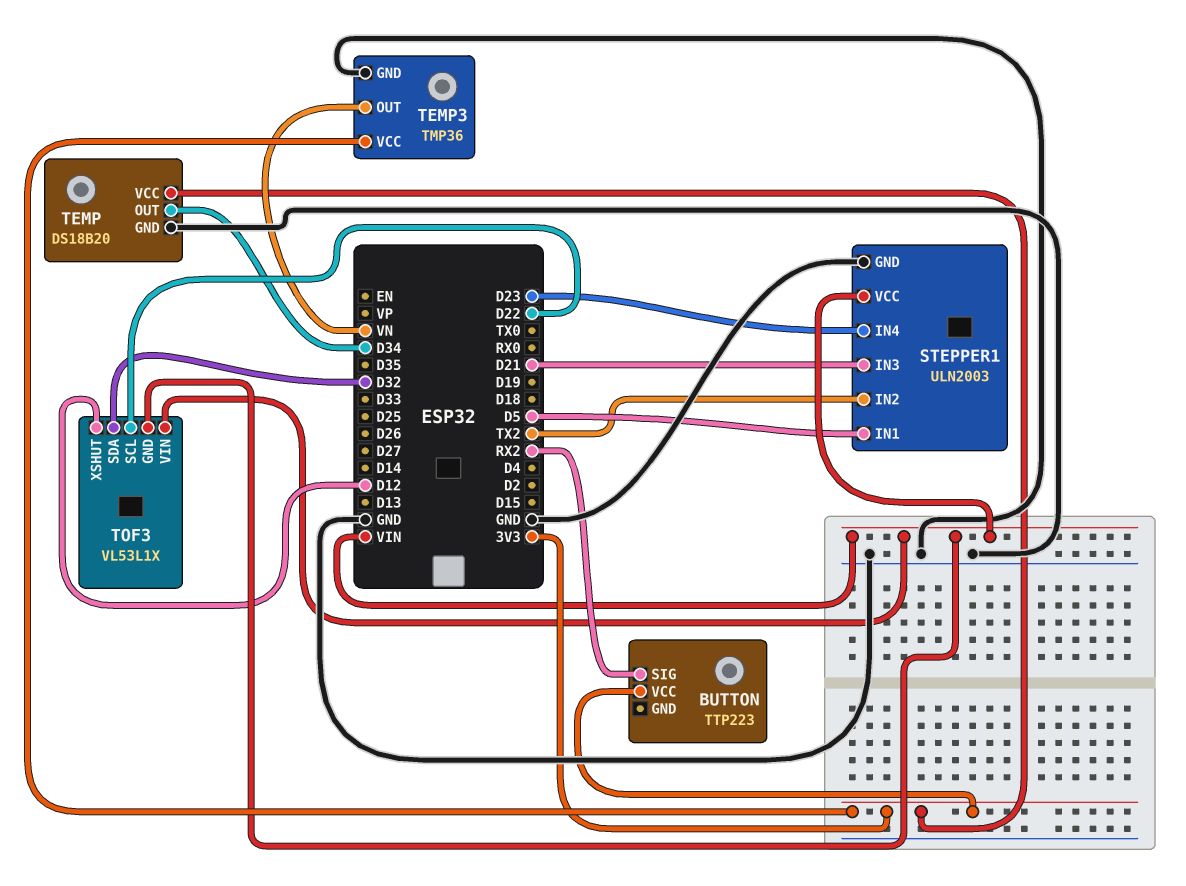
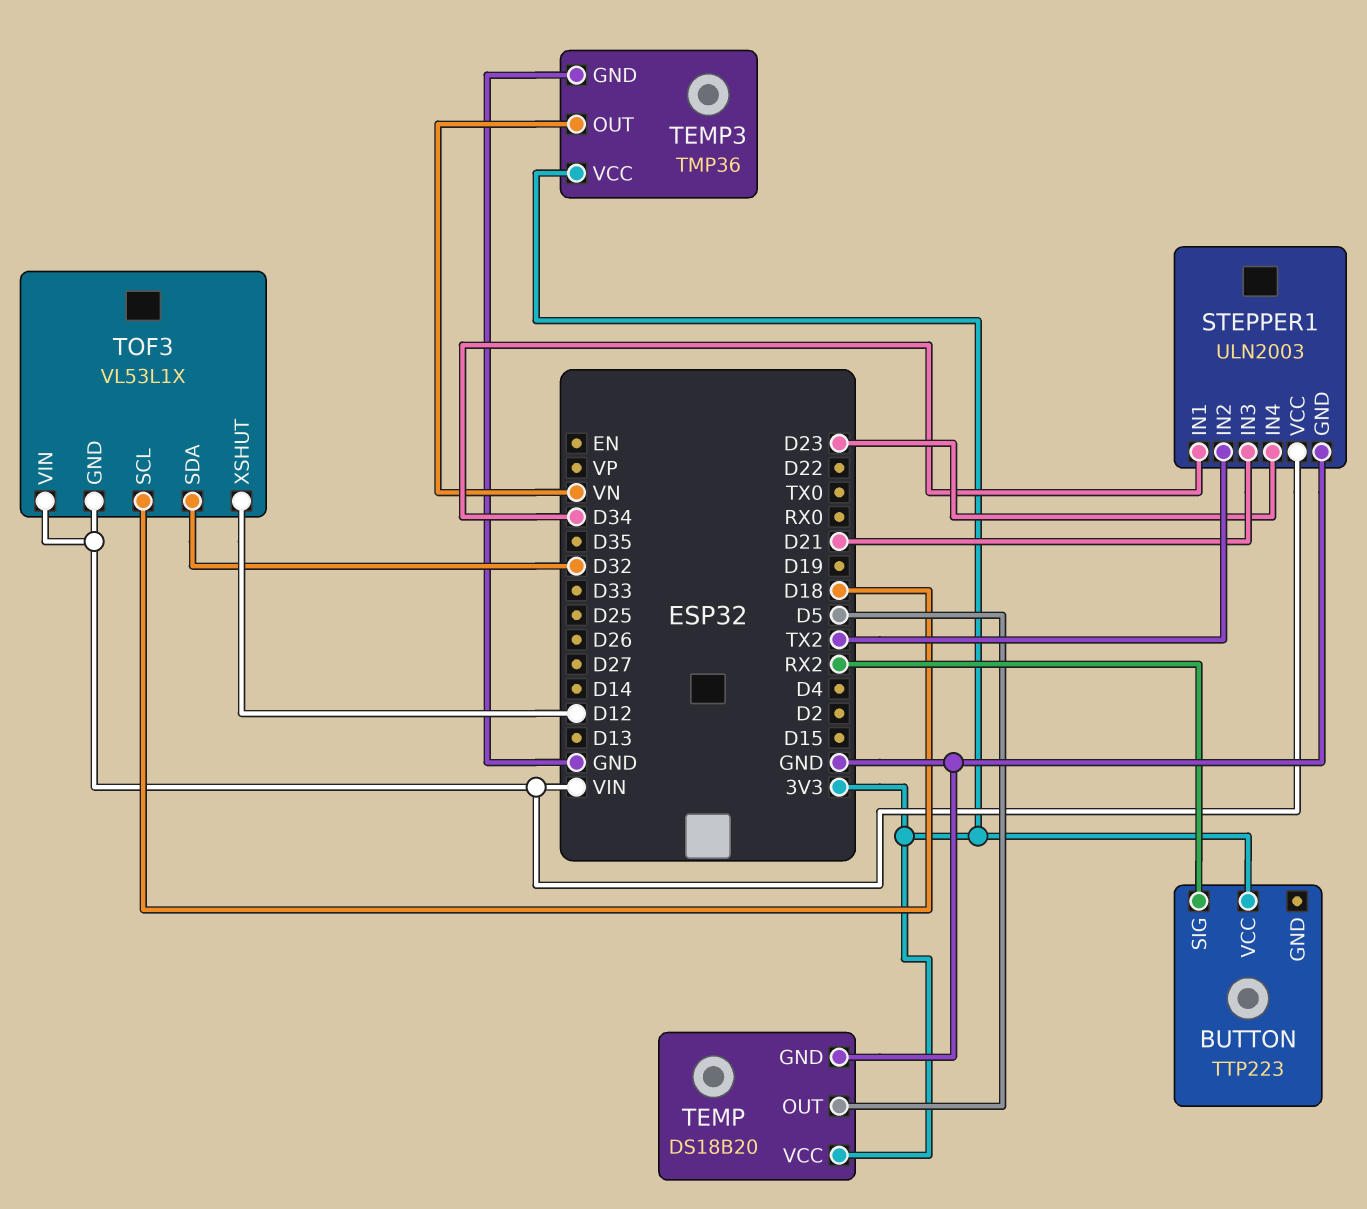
STEPPER1 pin IN1: D5 -> D34
TEMP pin OUT: D34 -> D5
TOF3 pin SCL: D22 -> D18

